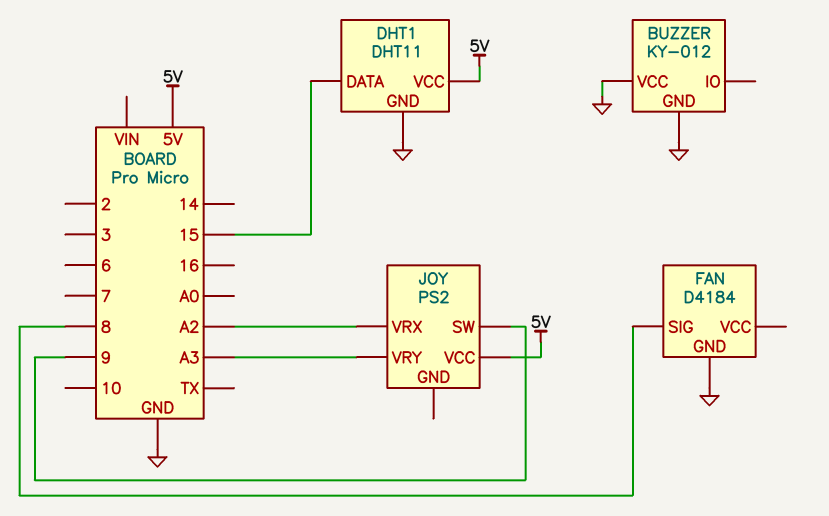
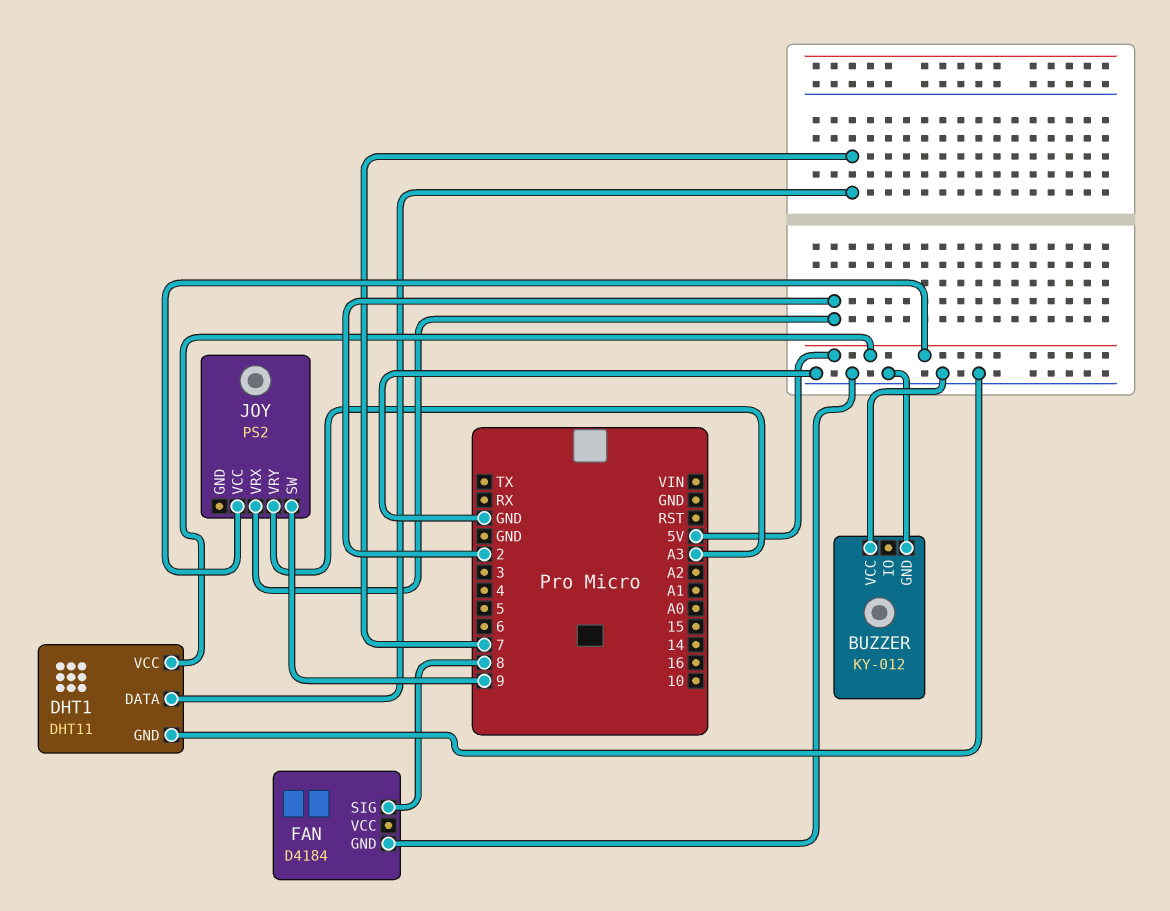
DHT1 pin DATA: 15 -> 7
JOY pin VRX: A2 -> 2

